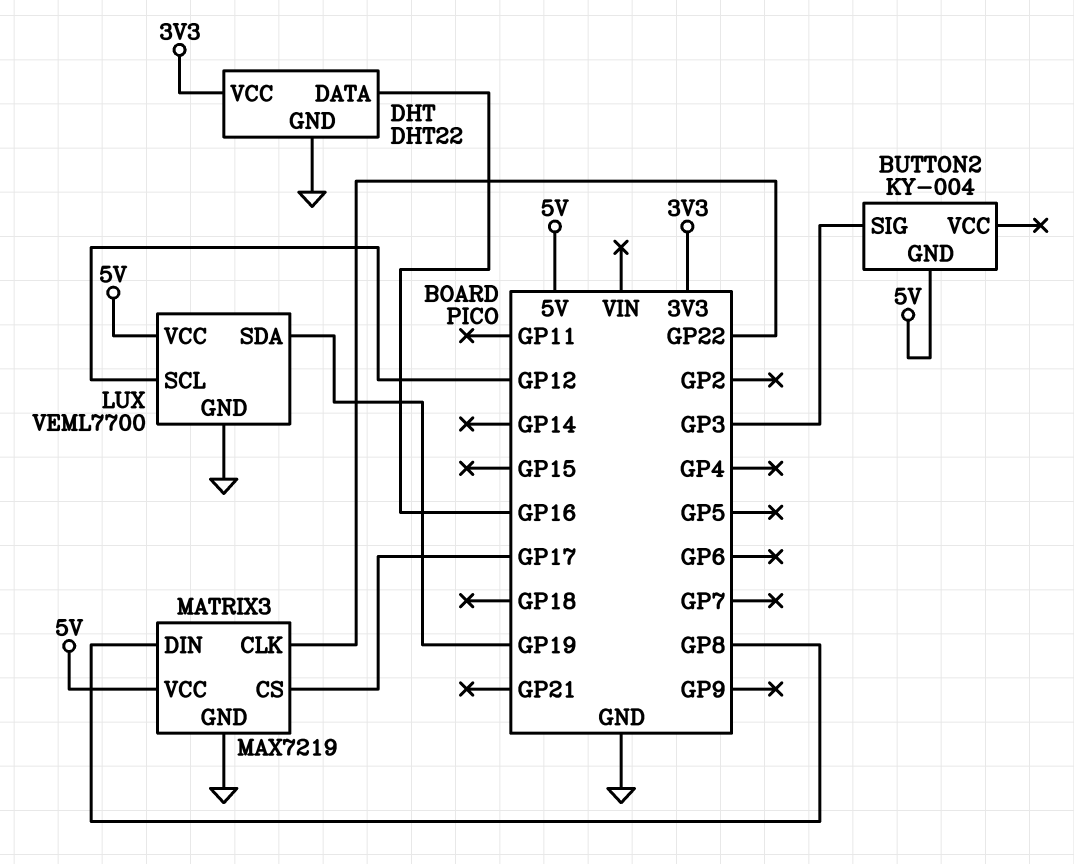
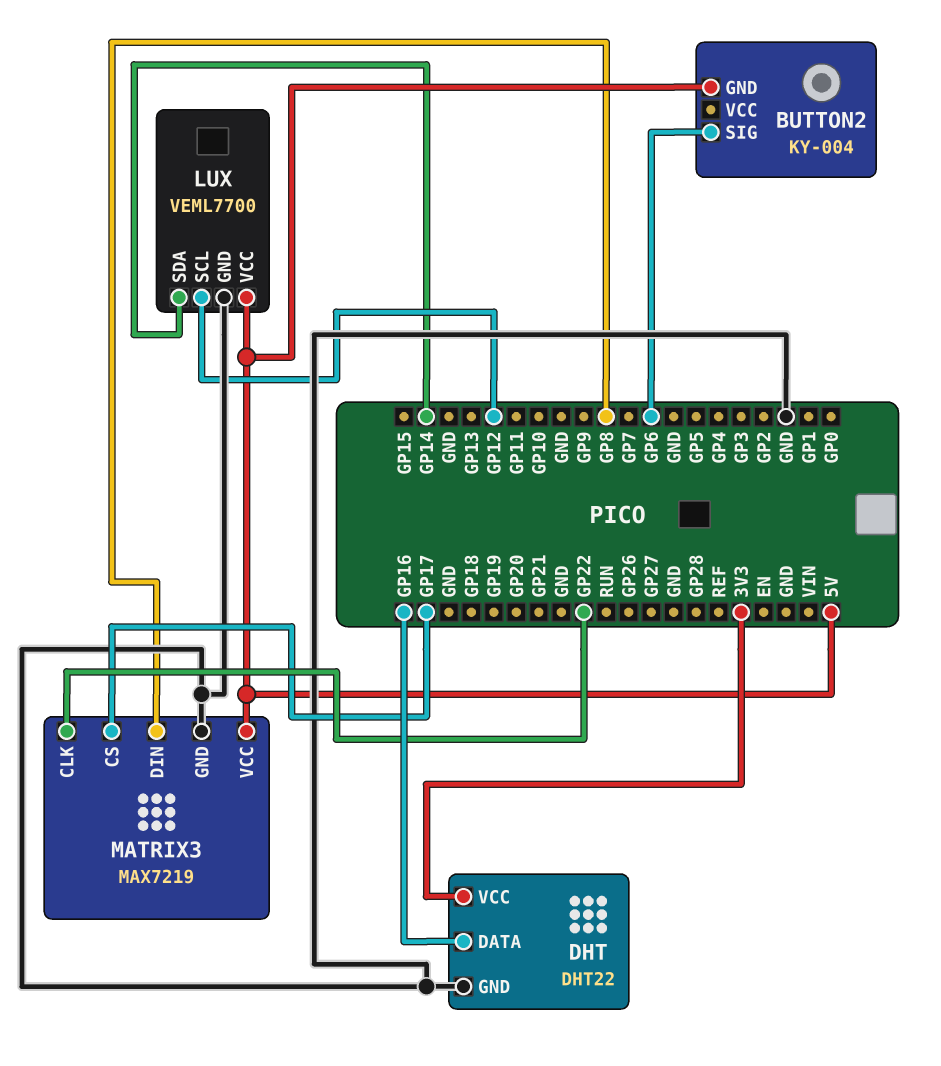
BUTTON2 pin SIG: GP3 -> GP6
LUX pin SDA: GP19 -> GP14

